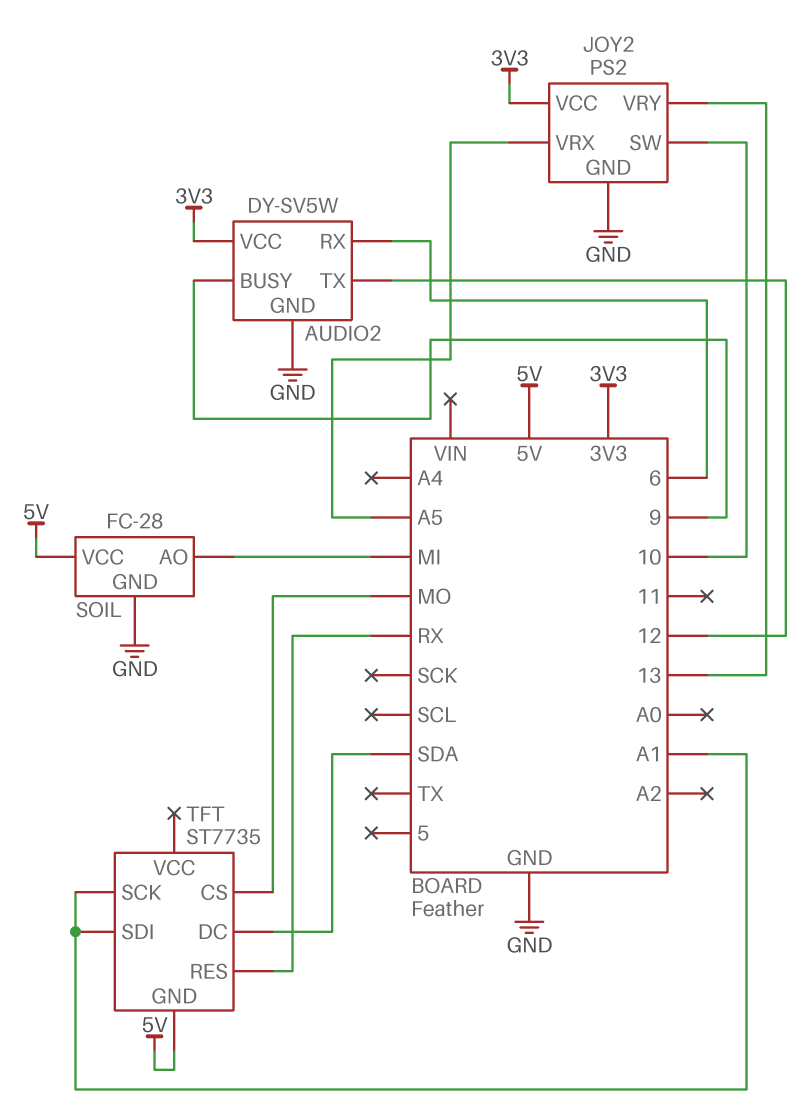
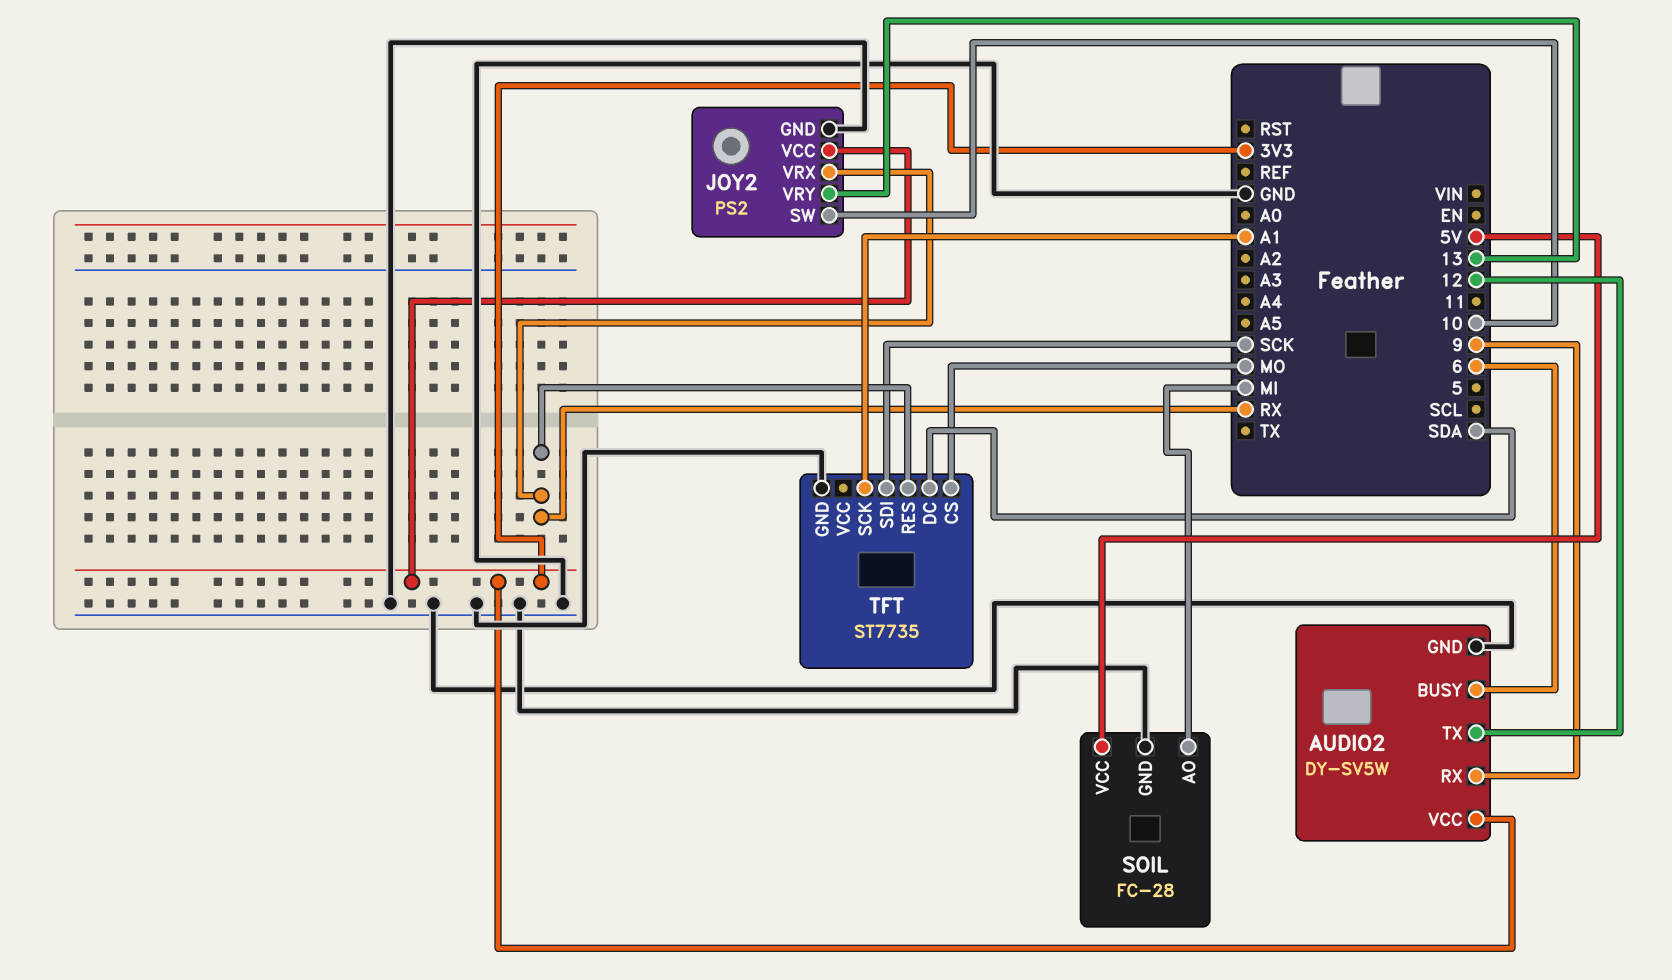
AUDIO2 pin BUSY: 9 -> 6
AUDIO2 pin RX: 6 -> 9
JOY2 pin VRX: A5 -> RX
TFT pin GND: 5V -> GND
TFT pin SDI: A1 -> SCK

